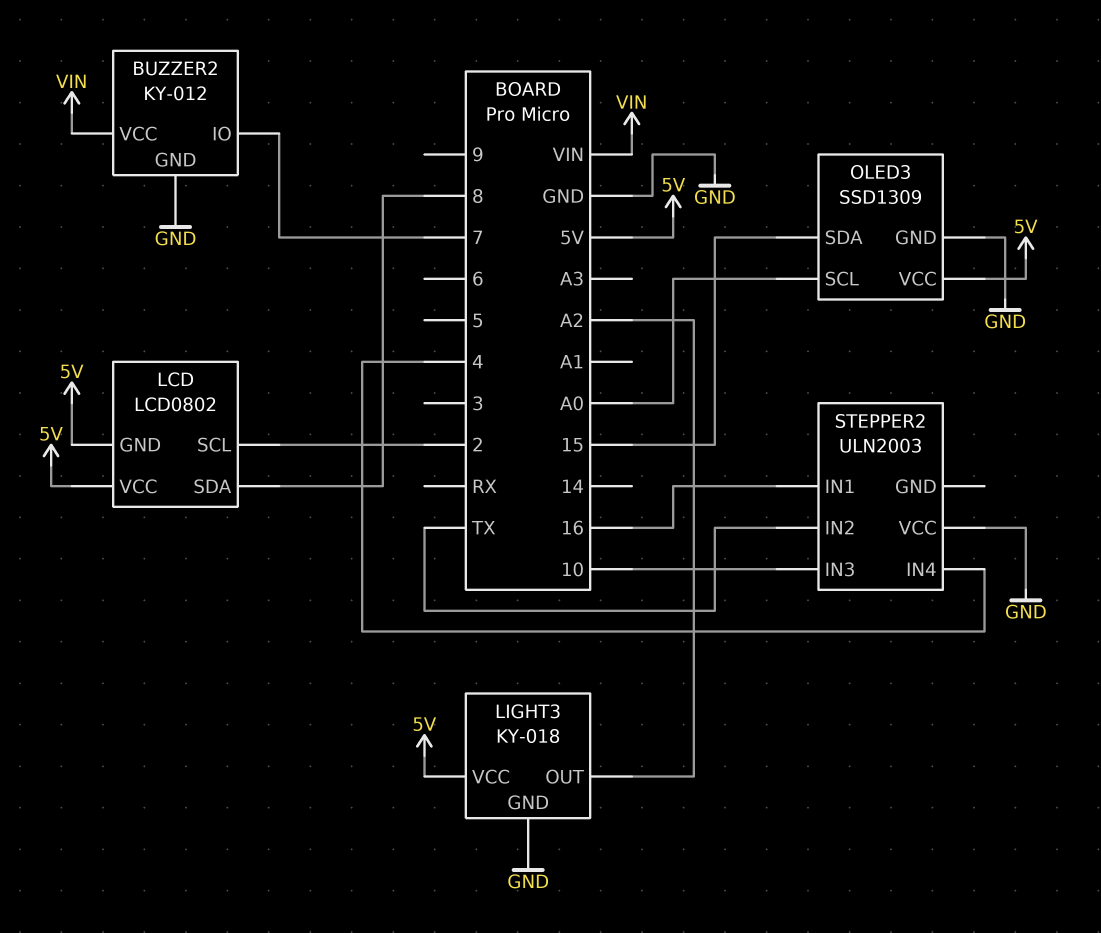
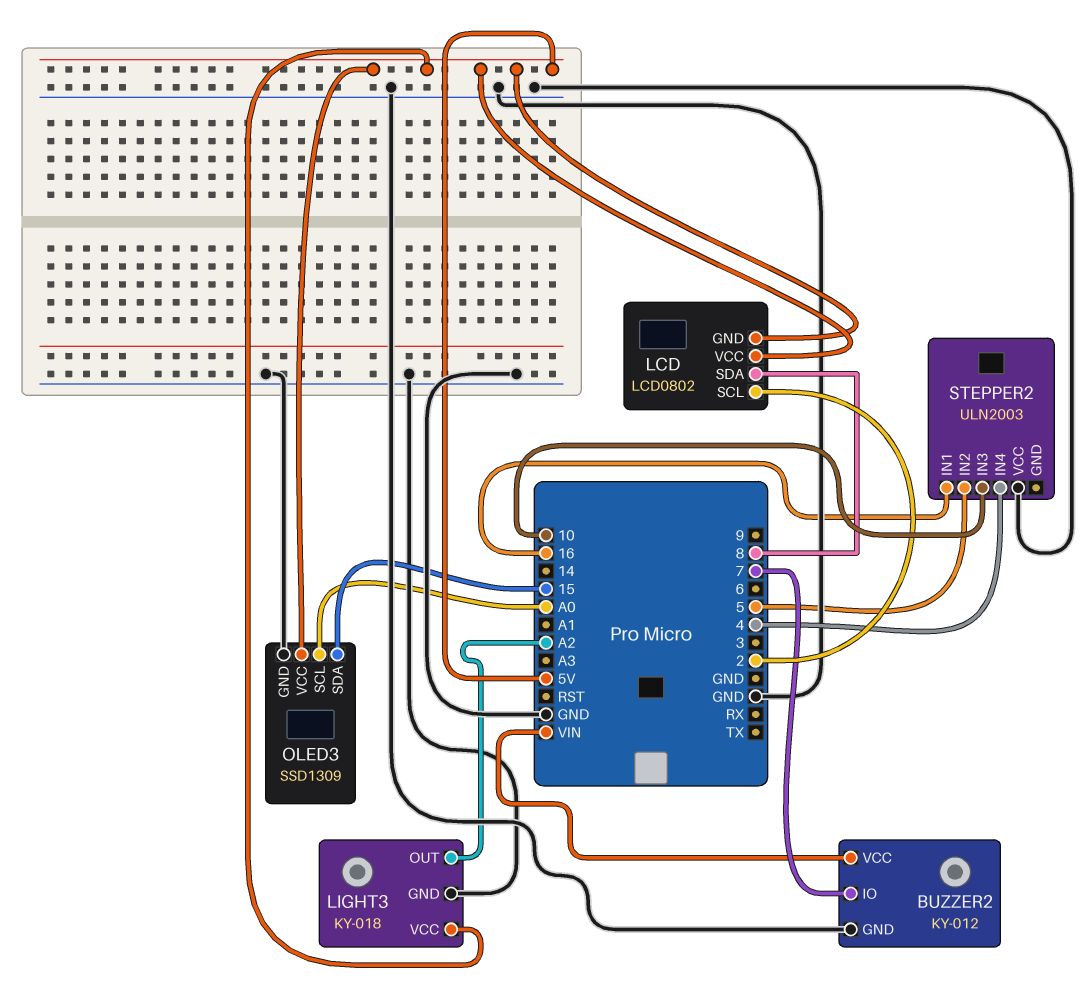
STEPPER2 pin IN2: TX -> 5

